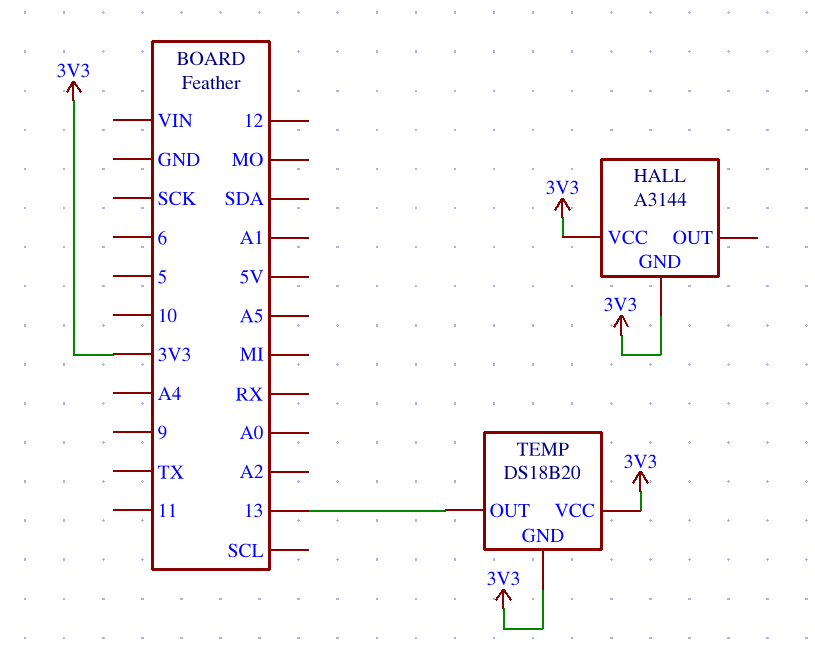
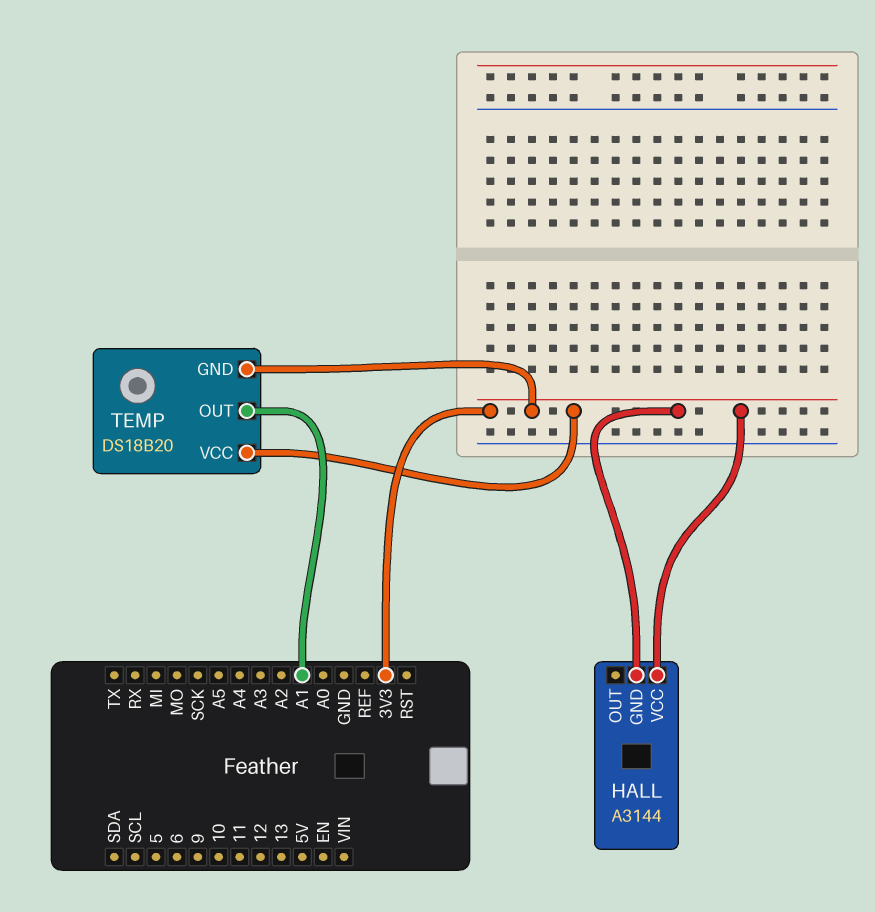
TEMP pin OUT: 13 -> A1

